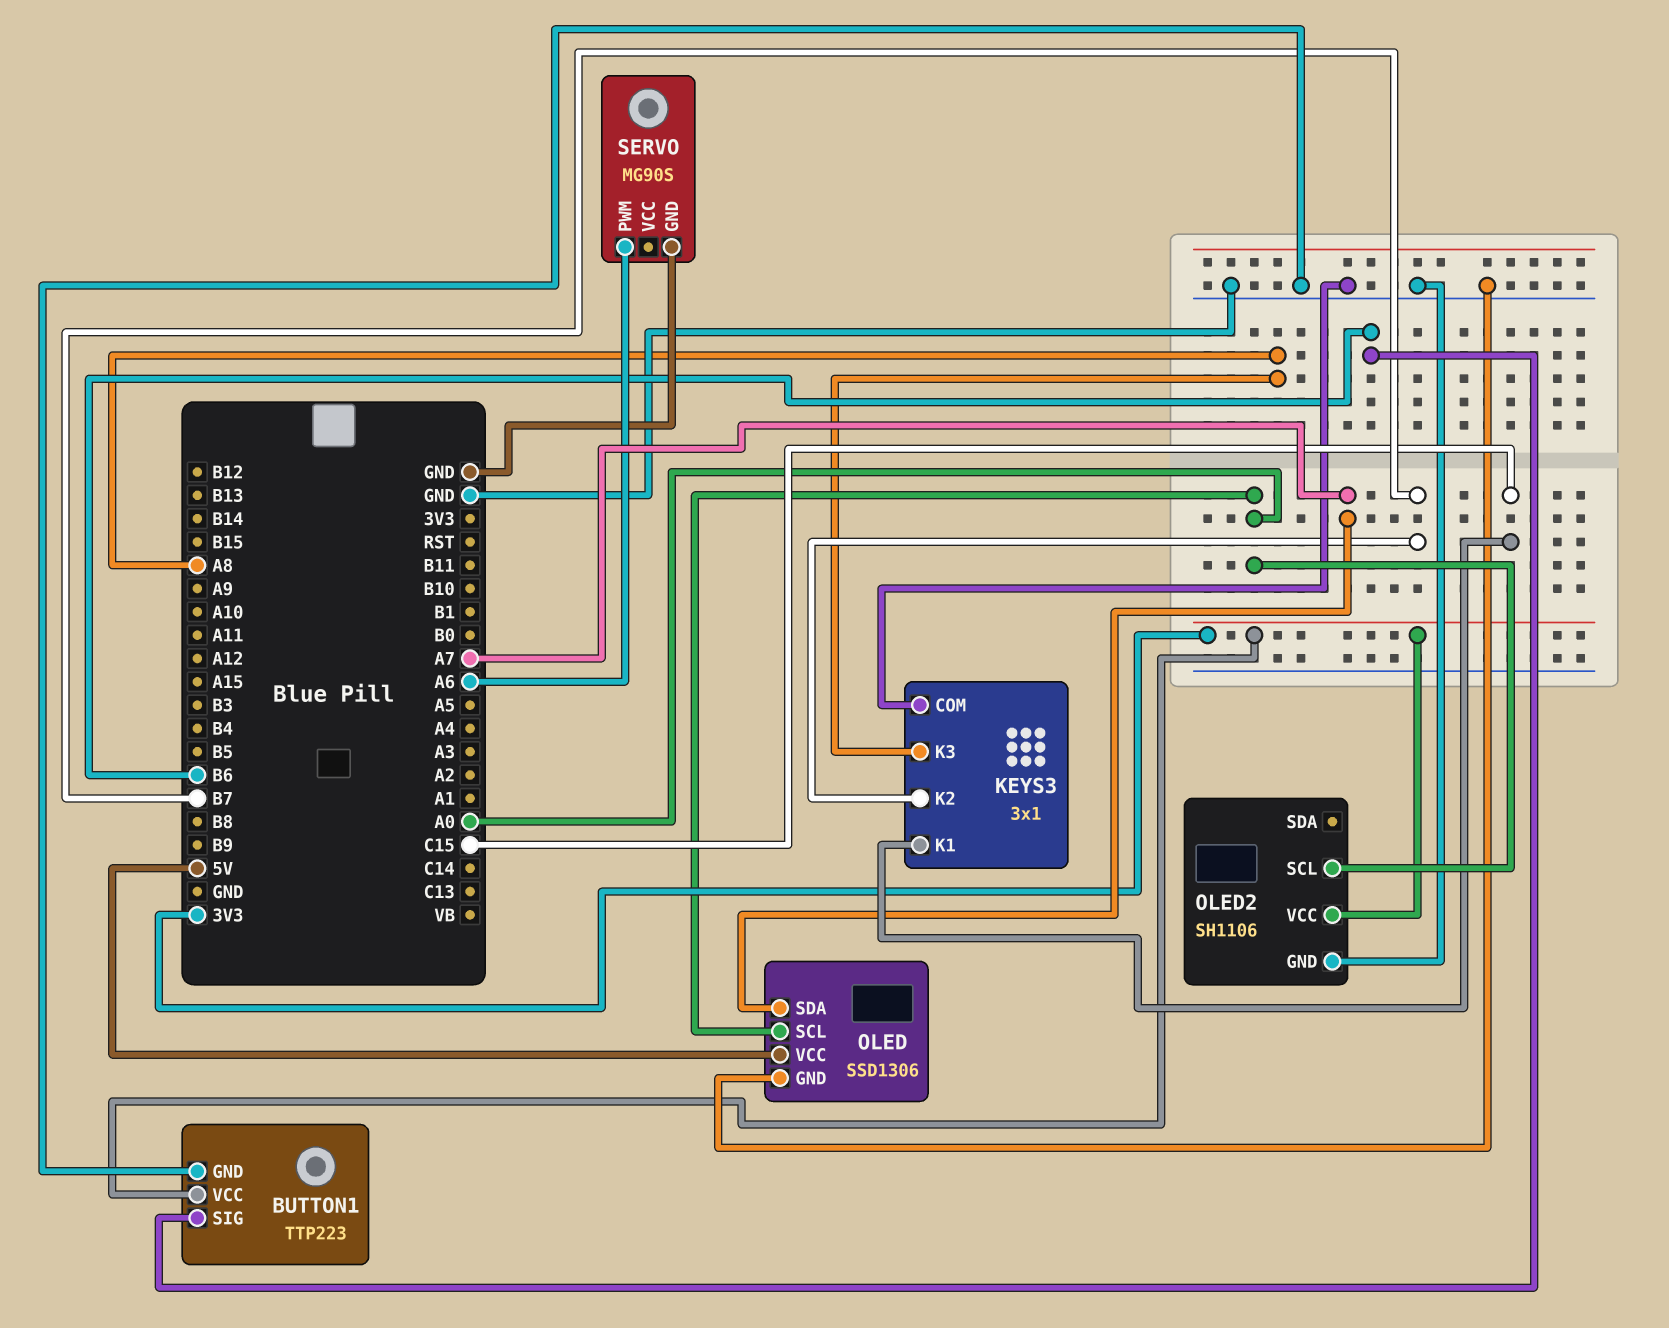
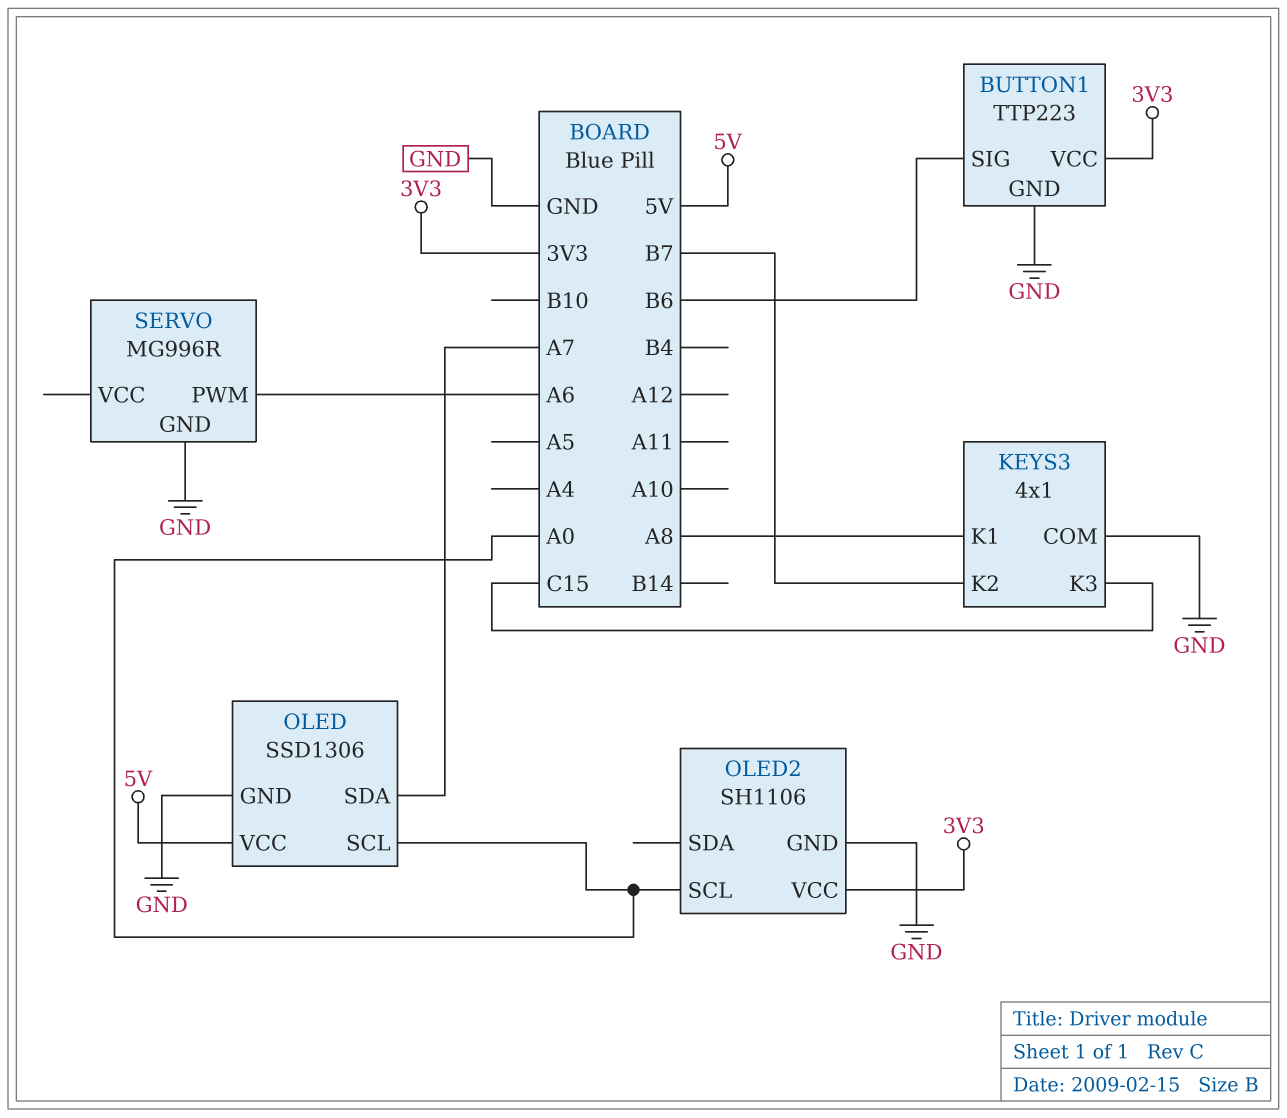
KEYS3: 3x1 -> 4x1
KEYS3 pin K1: C15 -> A8
KEYS3 pin K3: A8 -> C15
SERVO: MG90S -> MG996R

